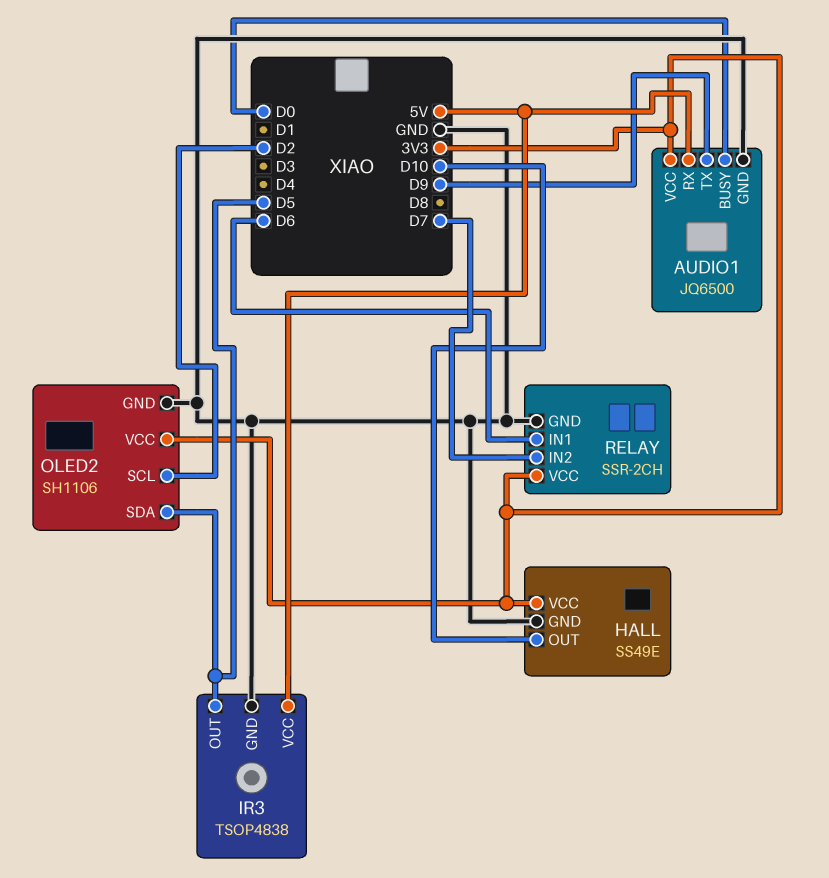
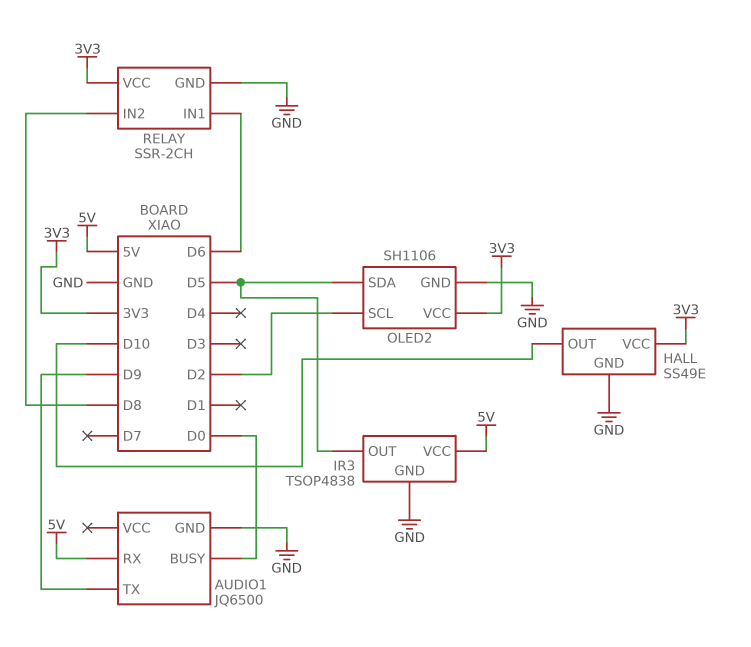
AUDIO1 pin VCC: 3V3 -> none
RELAY pin IN2: D7 -> D8

